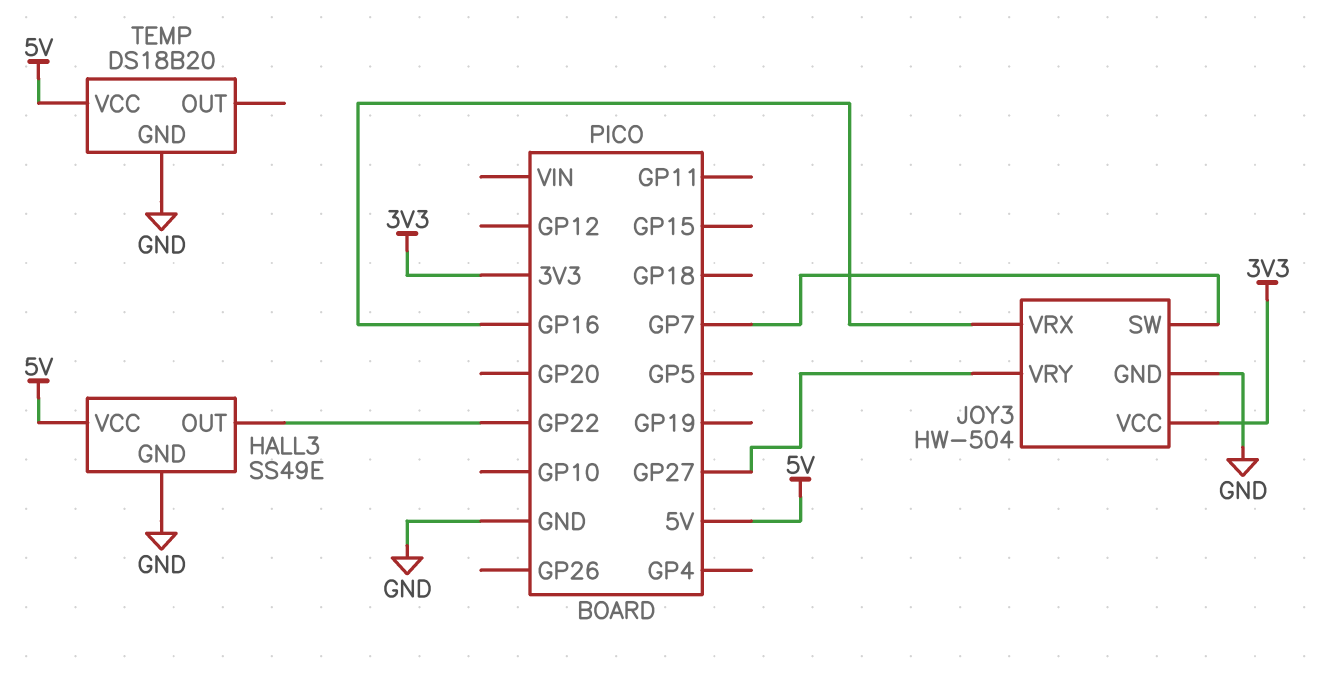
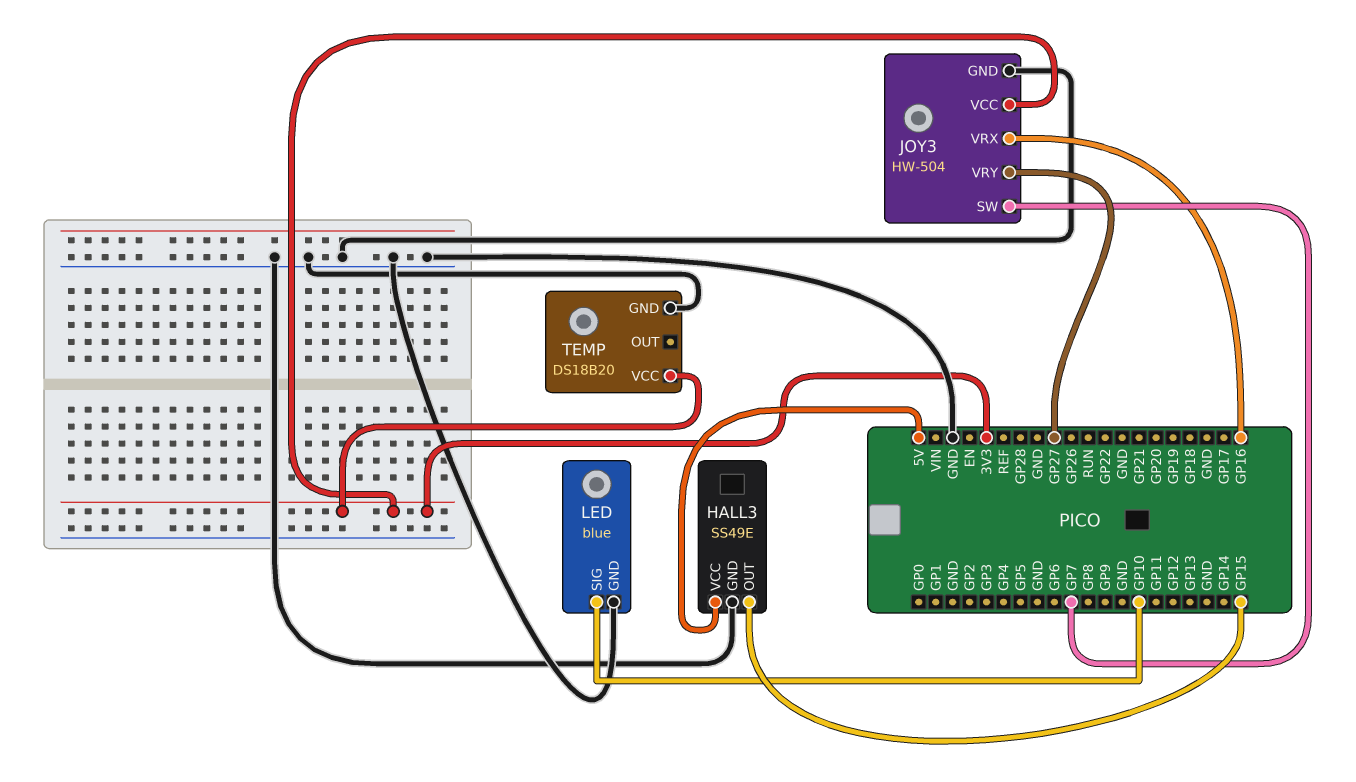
HALL3 pin OUT: GP22 -> GP15
LED: none -> blue
LED pin GND: none -> GND
LED pin SIG: none -> GP10
TEMP pin VCC: 5V -> 3V3

